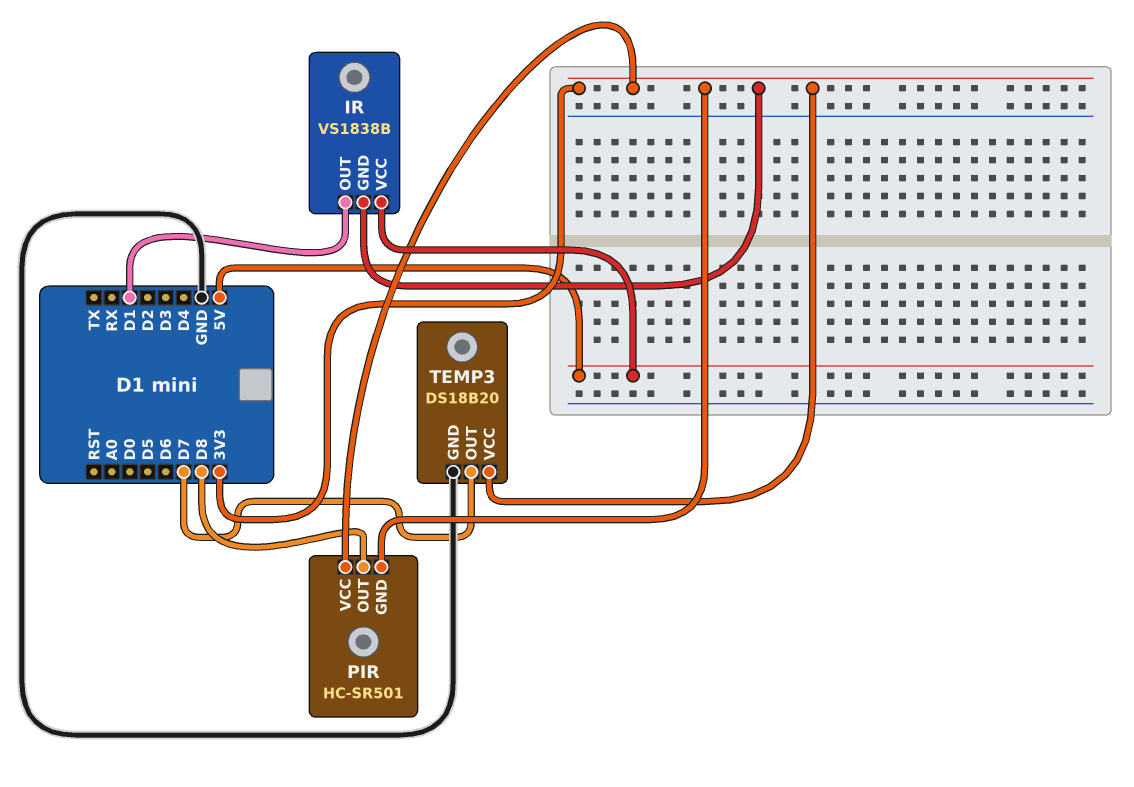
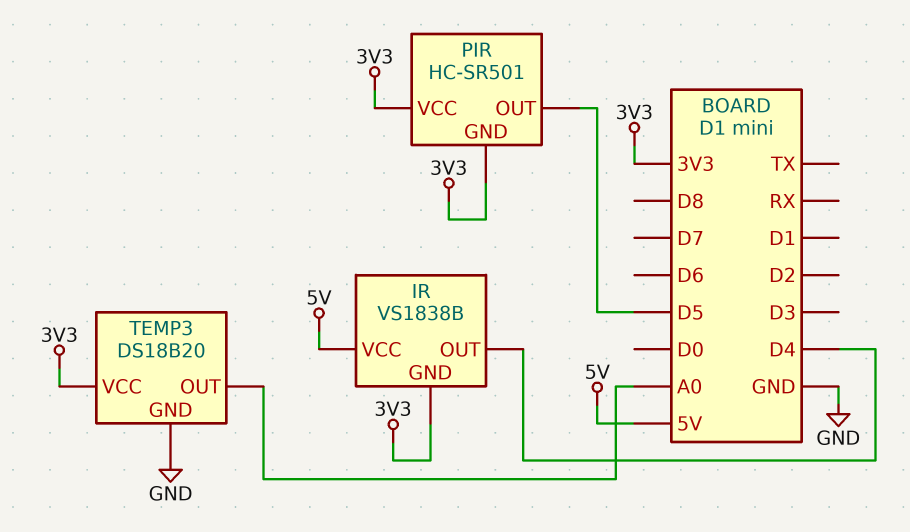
IR pin OUT: D1 -> D4
PIR pin OUT: D8 -> D5
TEMP3 pin OUT: D7 -> A0

